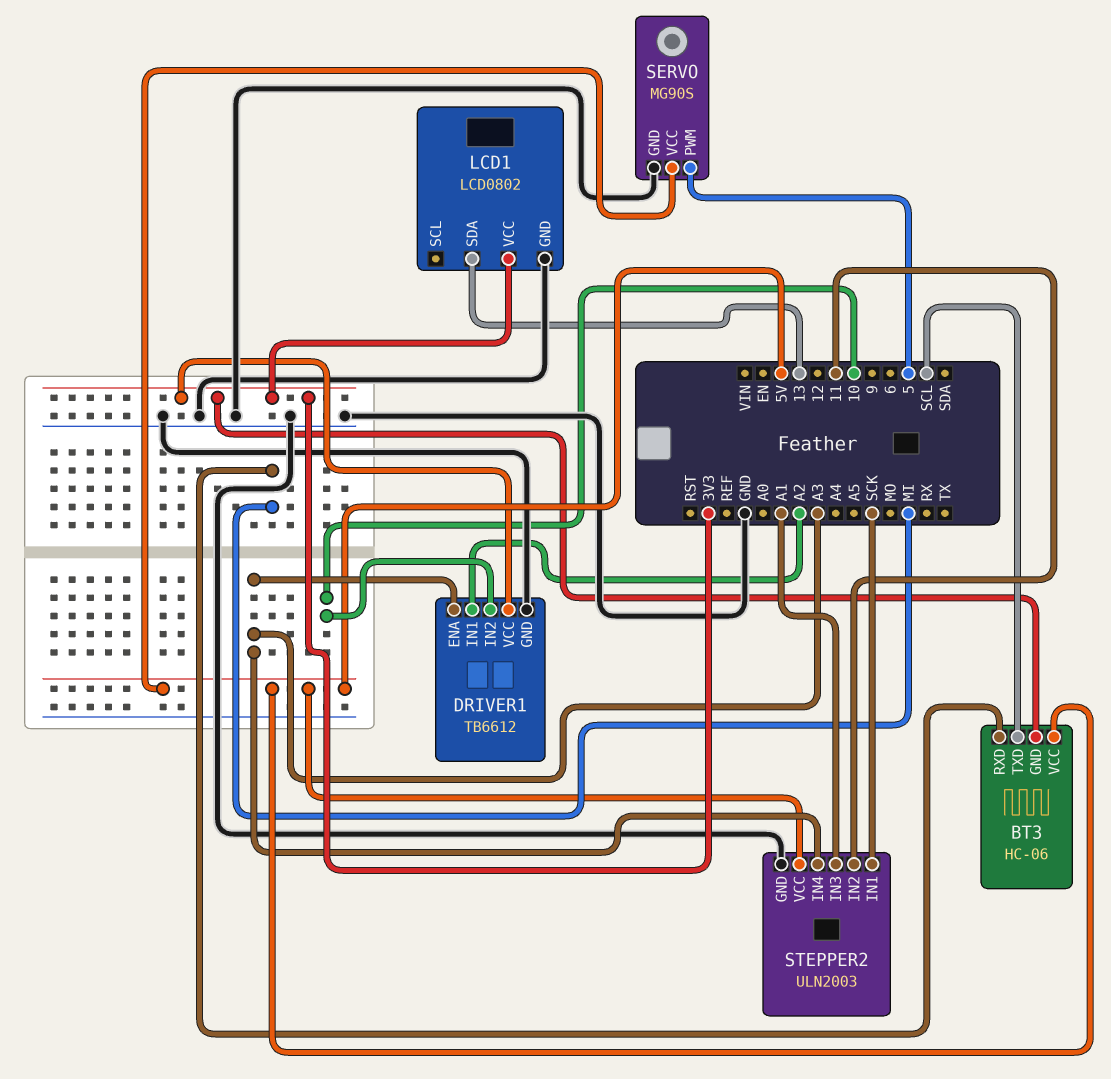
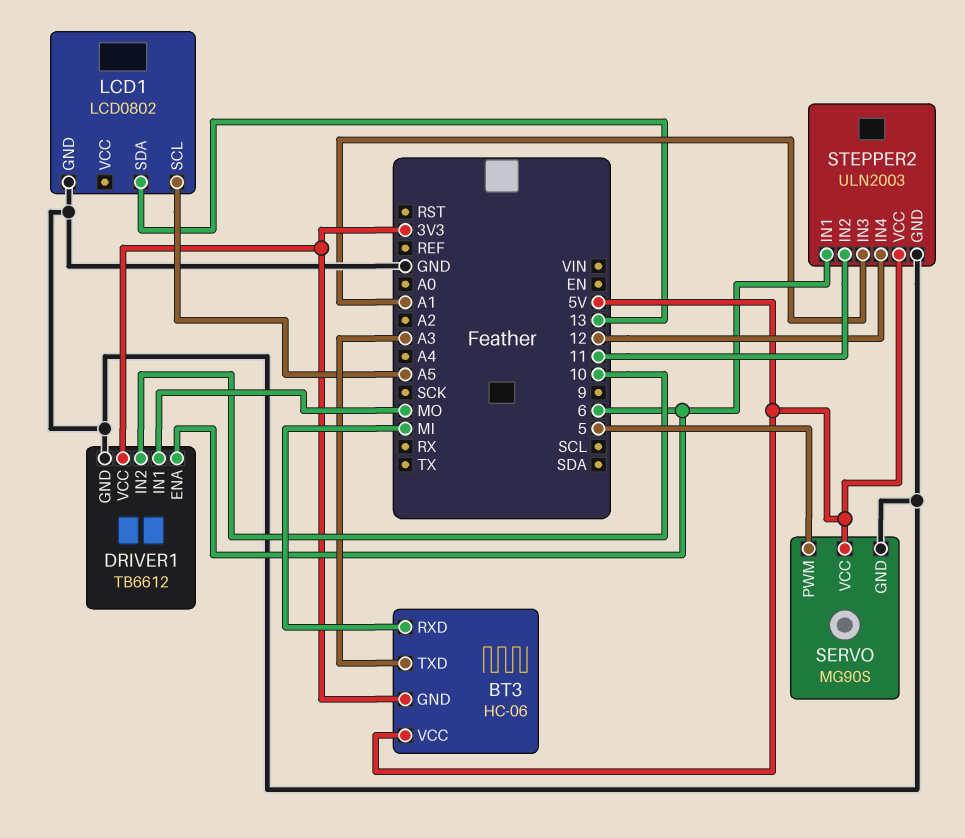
BT3 pin TXD: SCL -> A3
DRIVER1 pin ENA: A3 -> 6
DRIVER1 pin IN1: A2 -> MO
LCD1 pin SCL: none -> A5
LCD1 pin VCC: 3V3 -> none
STEPPER2 pin IN1: SCK -> 6
STEPPER2 pin IN4: A3 -> 12

